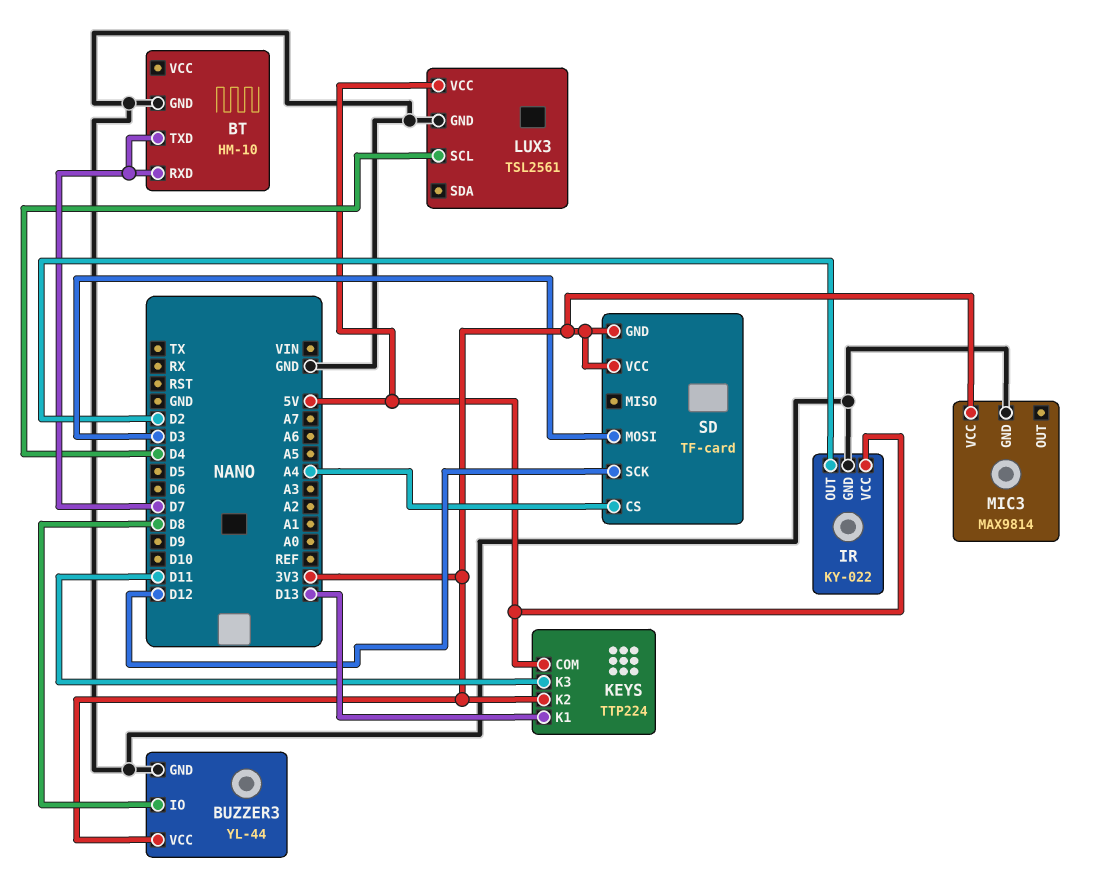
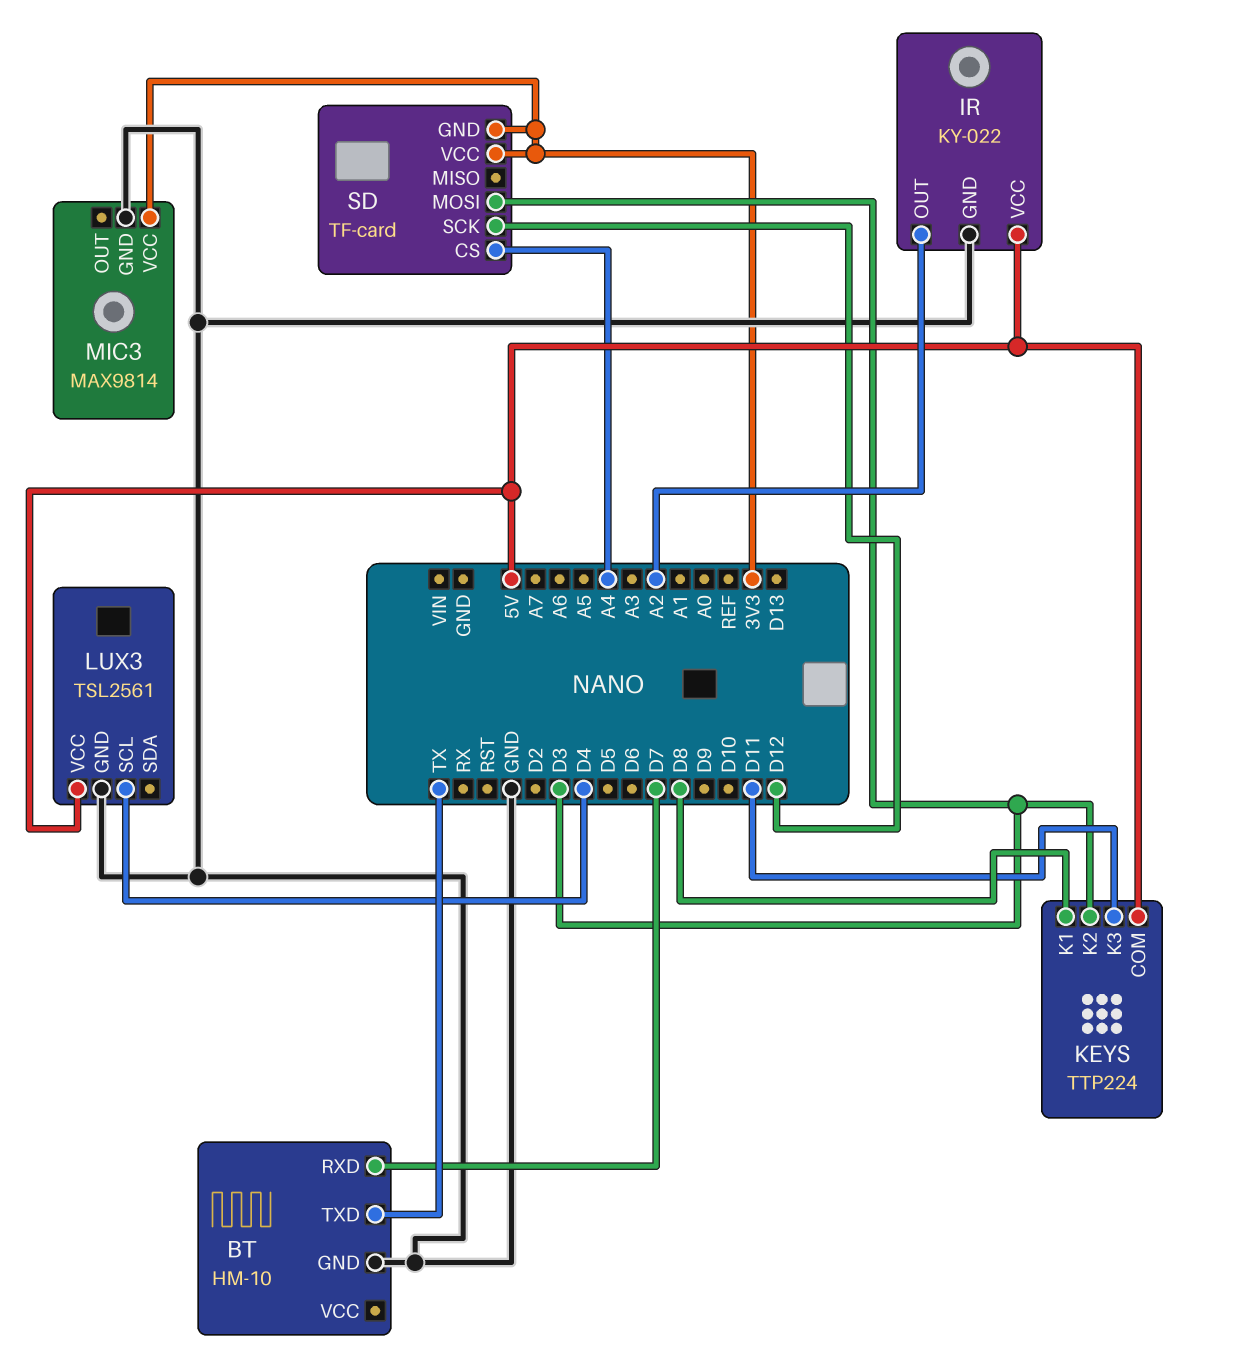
BT pin TXD: D7 -> TX
BUZZER3: YL-44 -> none
BUZZER3 pin GND: GND -> none
BUZZER3 pin IO: D8 -> none
BUZZER3 pin VCC: 3V3 -> none
IR pin OUT: D2 -> A2
KEYS pin K1: D13 -> D8
KEYS pin K2: 3V3 -> D3

